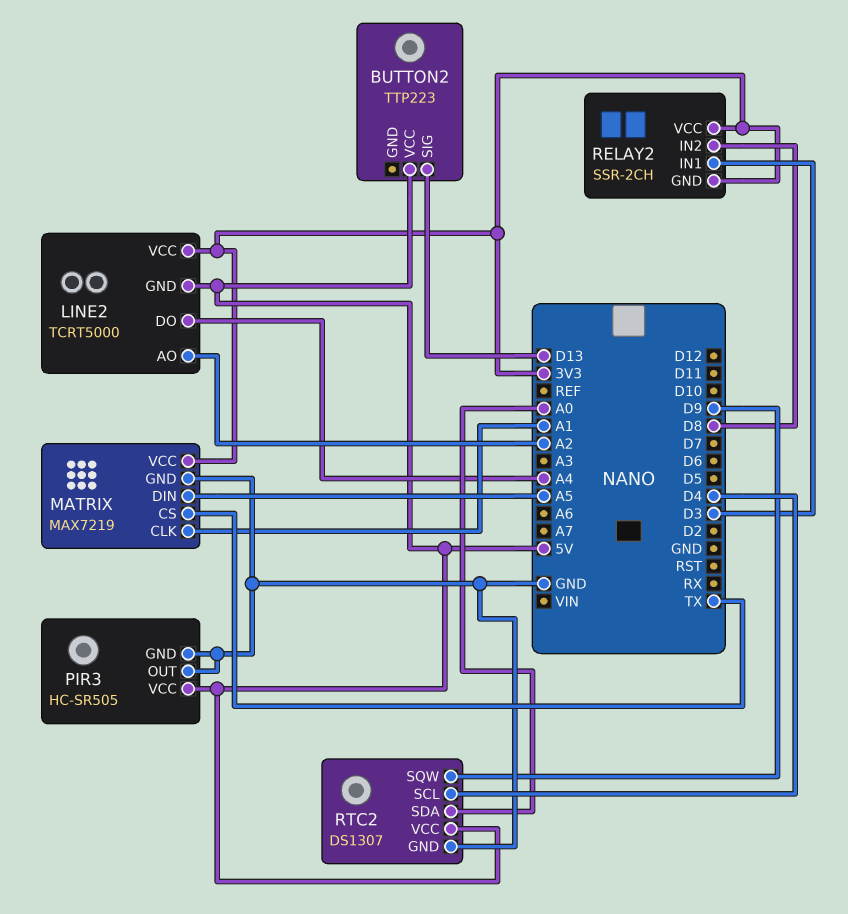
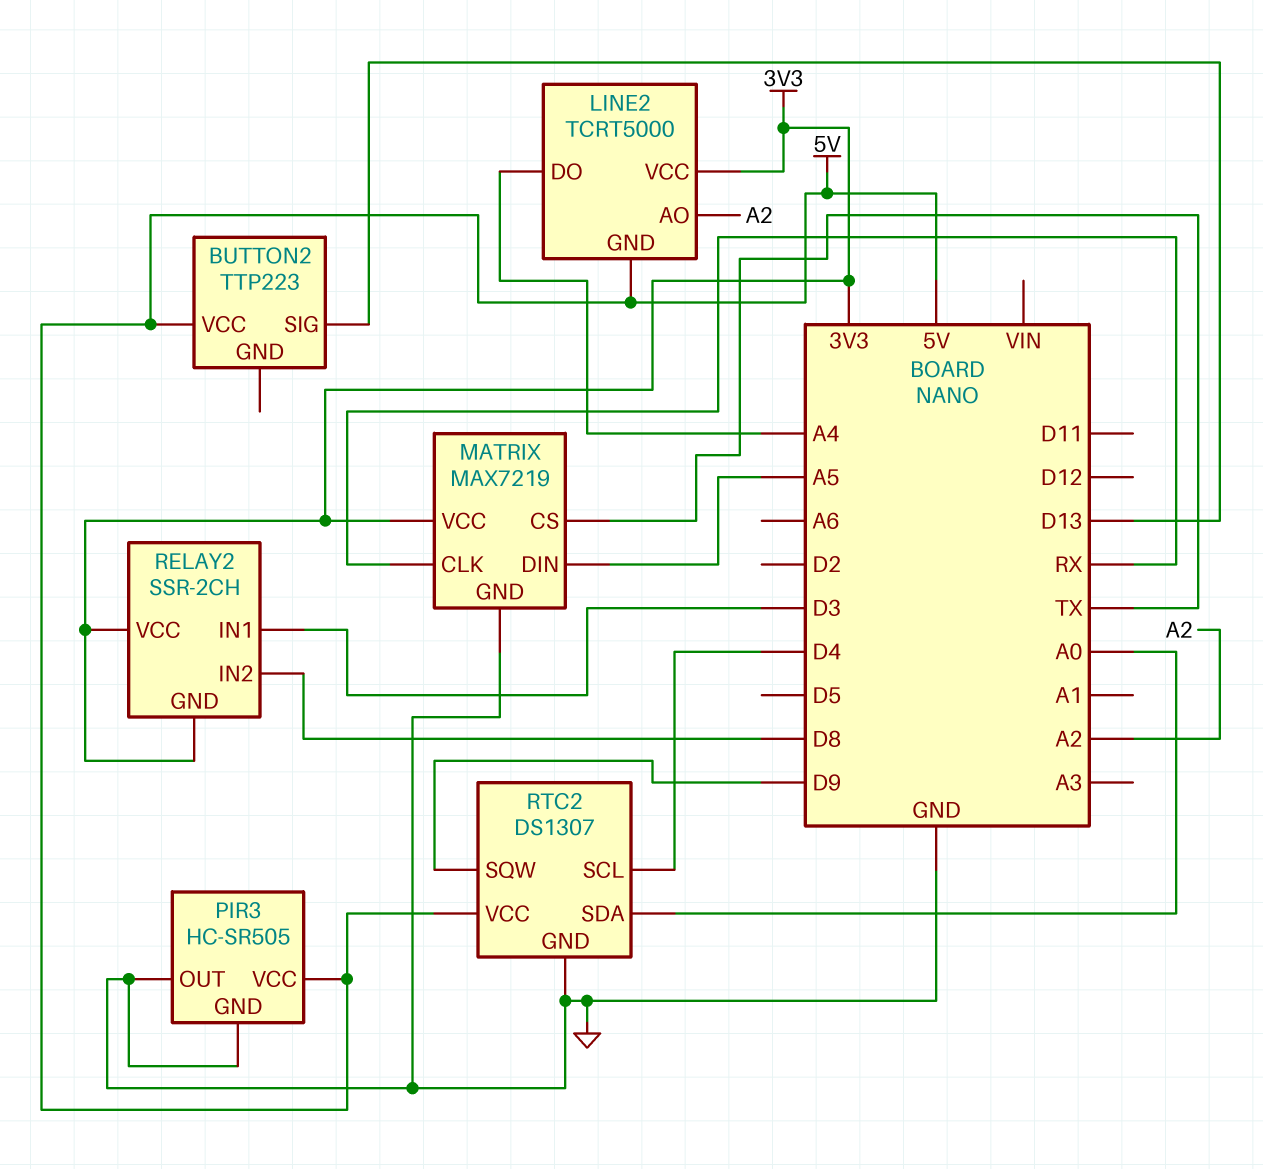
MATRIX pin CLK: A1 -> RX

